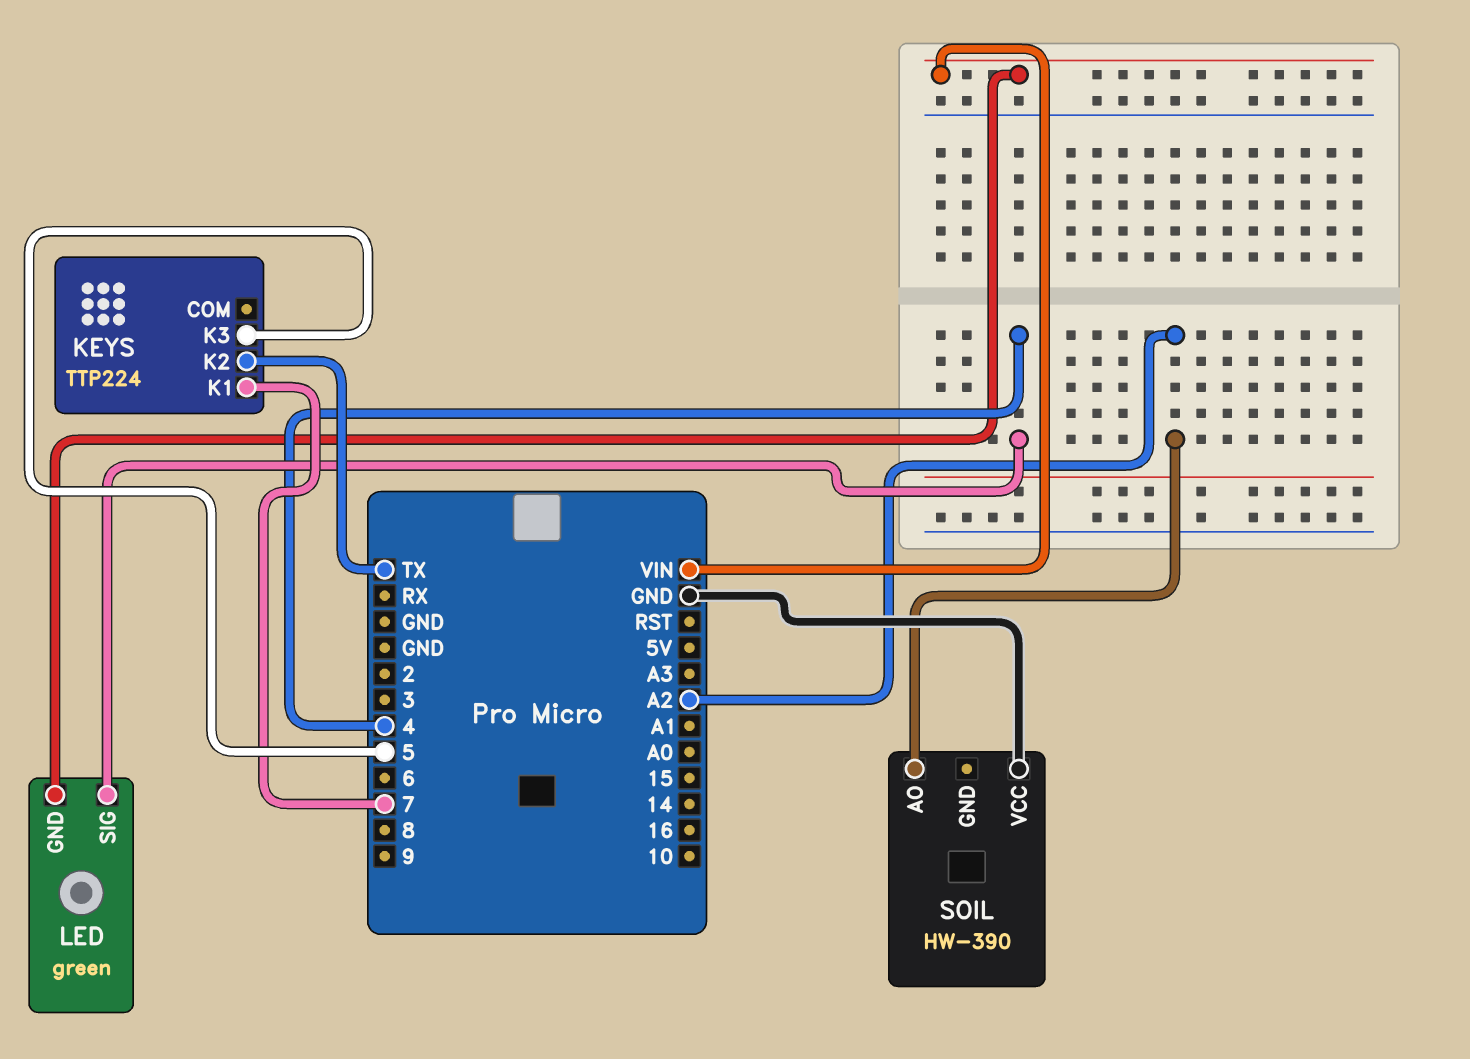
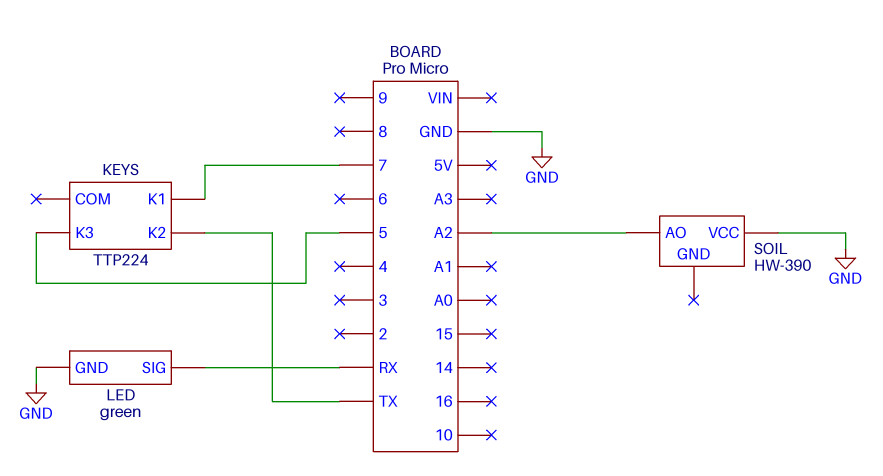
LED pin GND: VIN -> GND
LED pin SIG: 4 -> RX

